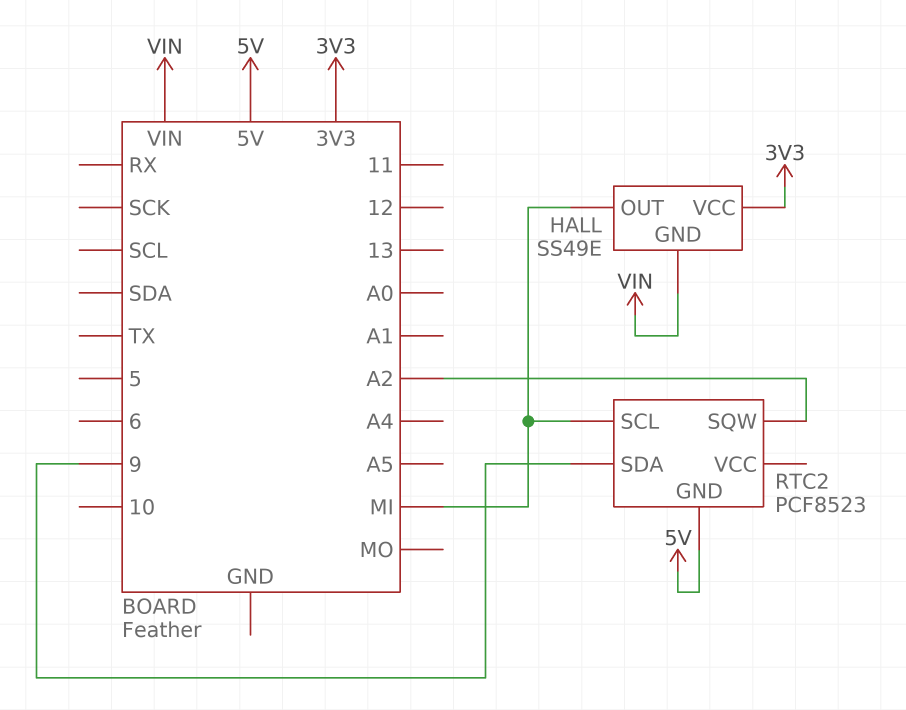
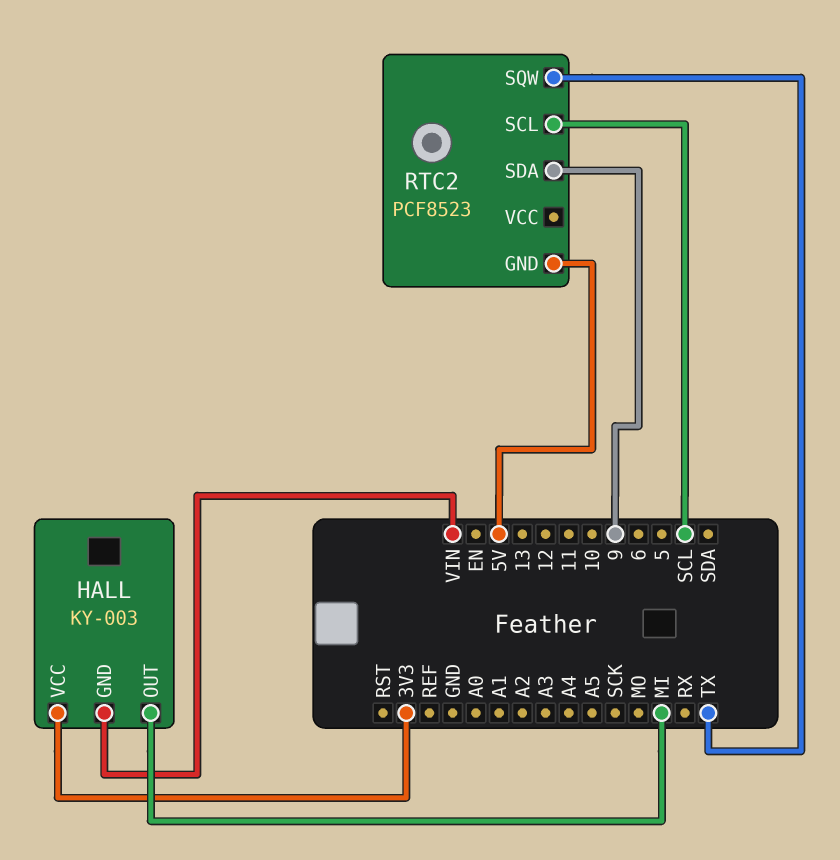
HALL: SS49E -> KY-003
RTC2 pin SCL: MI -> SCL
RTC2 pin SQW: A2 -> TX

